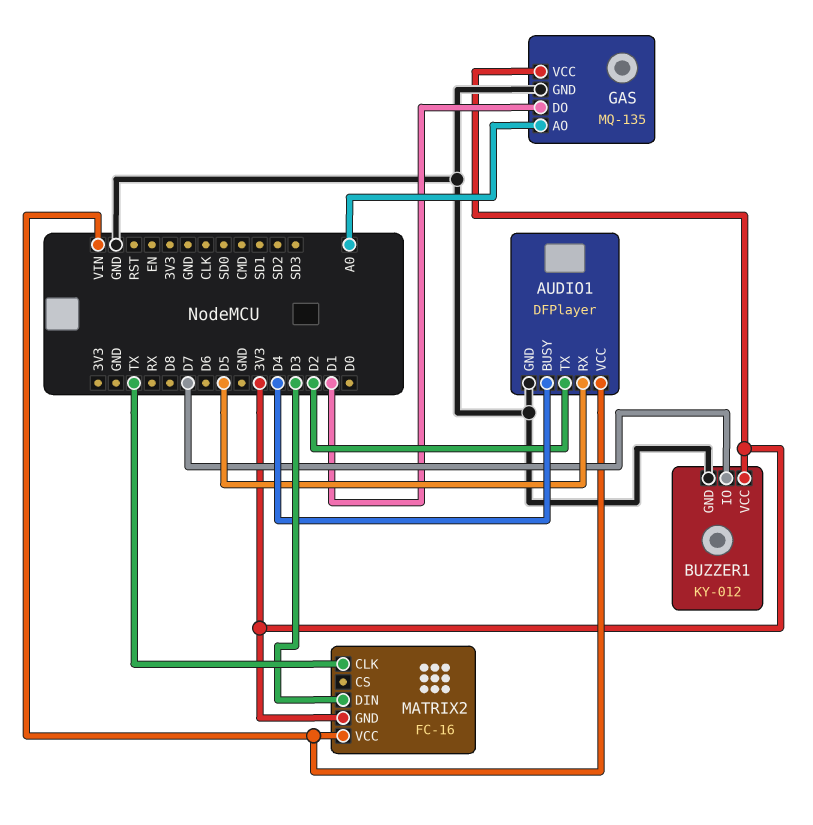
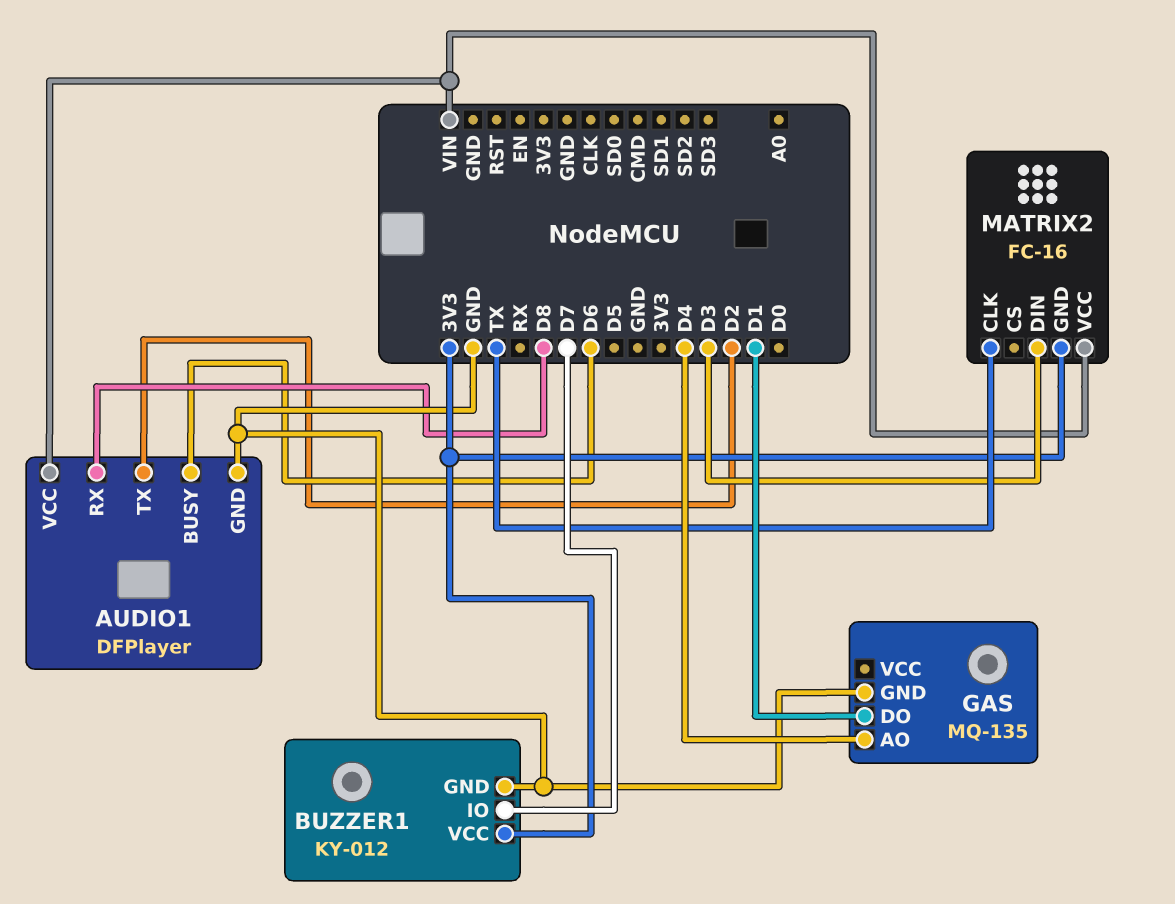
AUDIO1 pin BUSY: D4 -> D6
AUDIO1 pin RX: D5 -> D8
GAS pin AO: A0 -> D4
GAS pin VCC: 3V3 -> none

